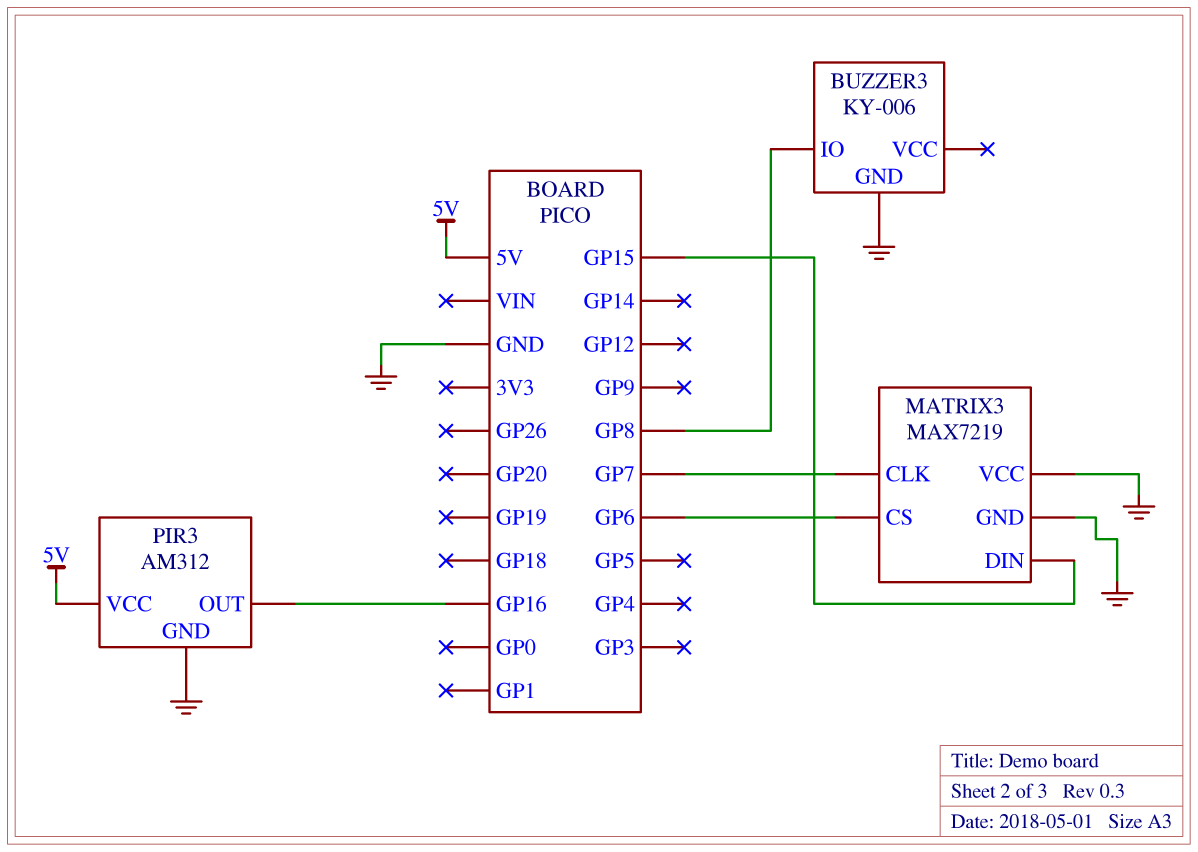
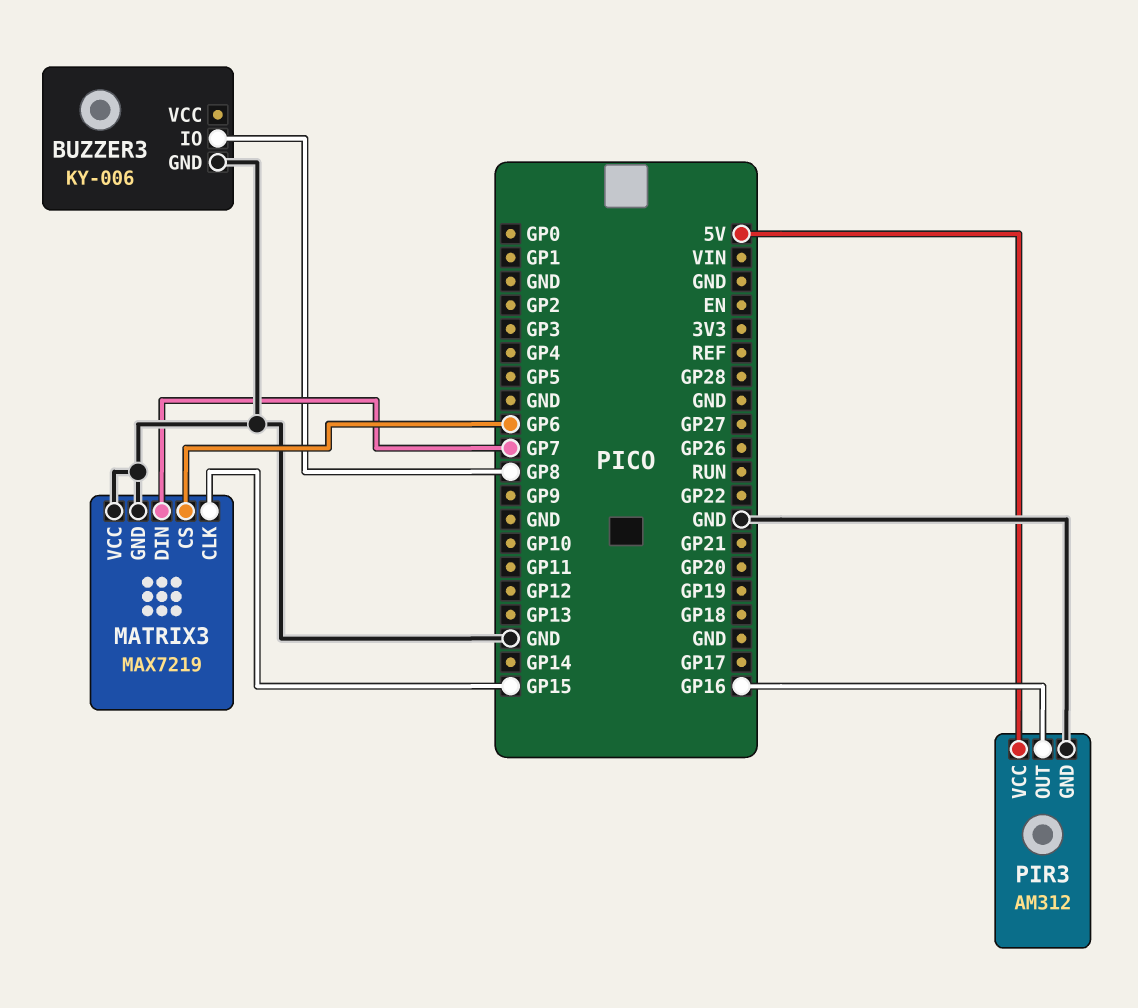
MATRIX3 pin CLK: GP7 -> GP15
MATRIX3 pin DIN: GP15 -> GP7

